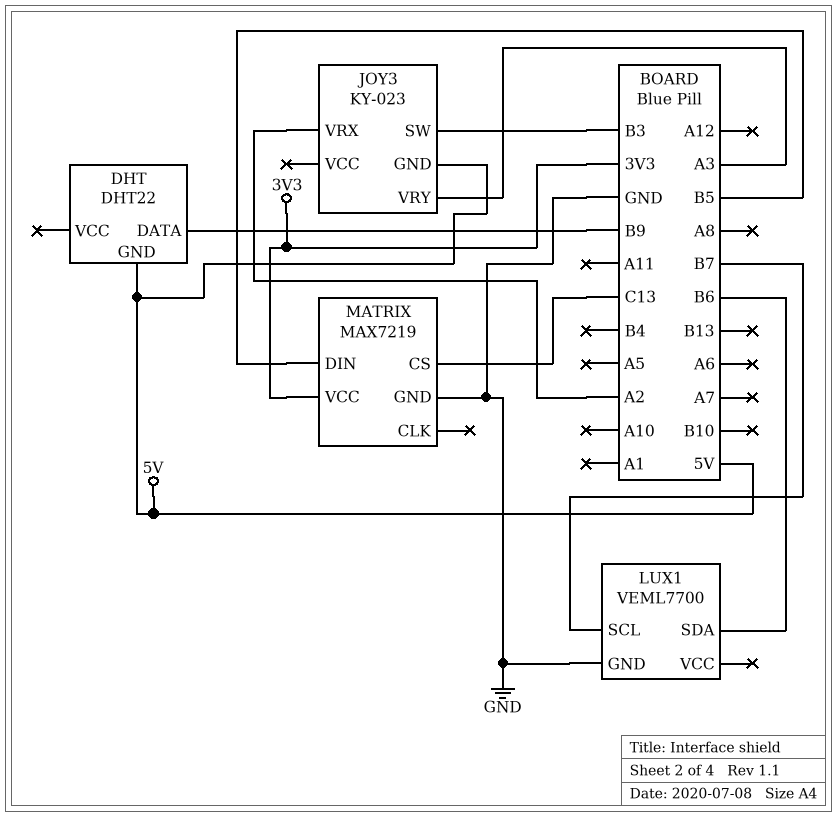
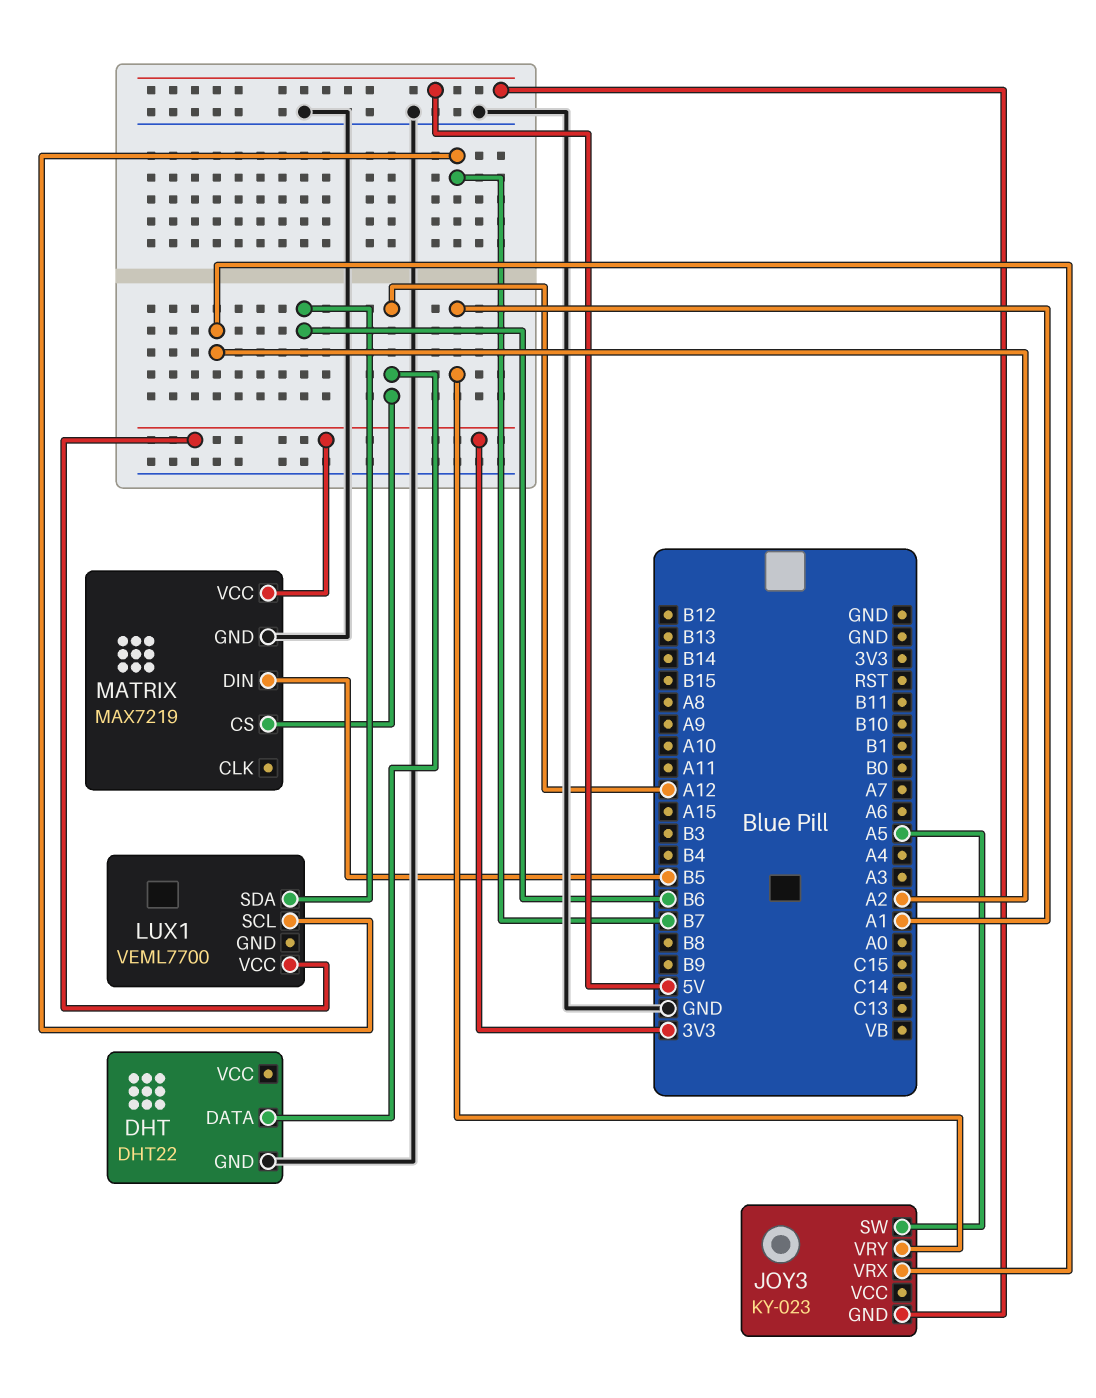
DHT pin DATA: B9 -> A12
DHT pin GND: 5V -> GND
JOY3 pin SW: B3 -> A5
JOY3 pin VRY: A3 -> A1
LUX1 pin GND: GND -> none
LUX1 pin VCC: none -> 3V3
MATRIX pin CS: C13 -> A12

